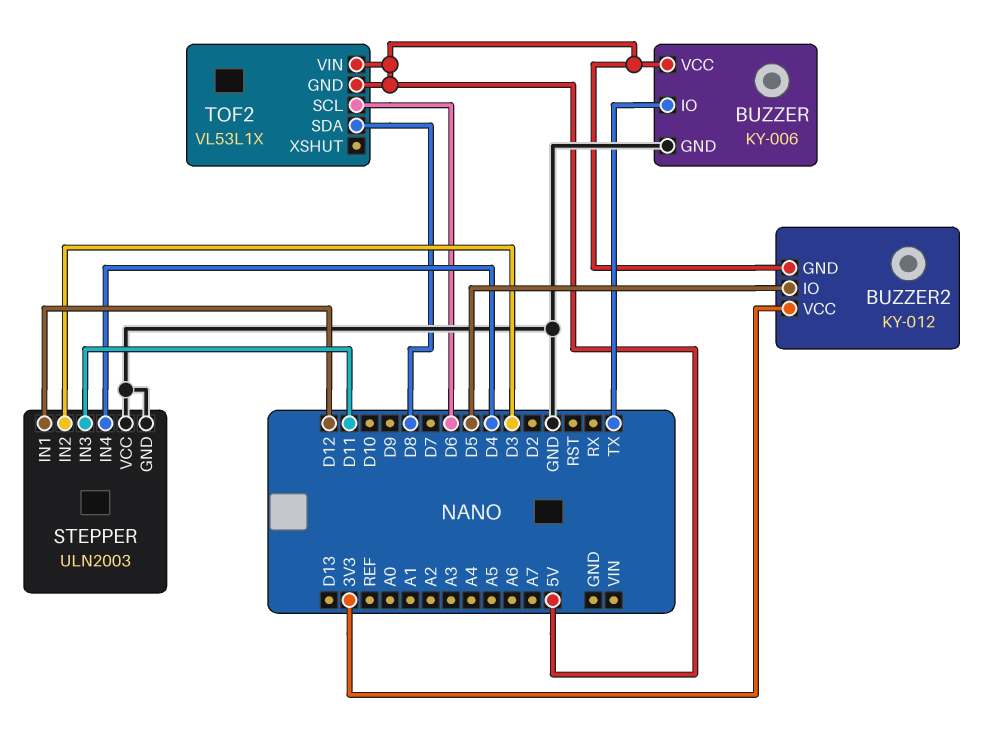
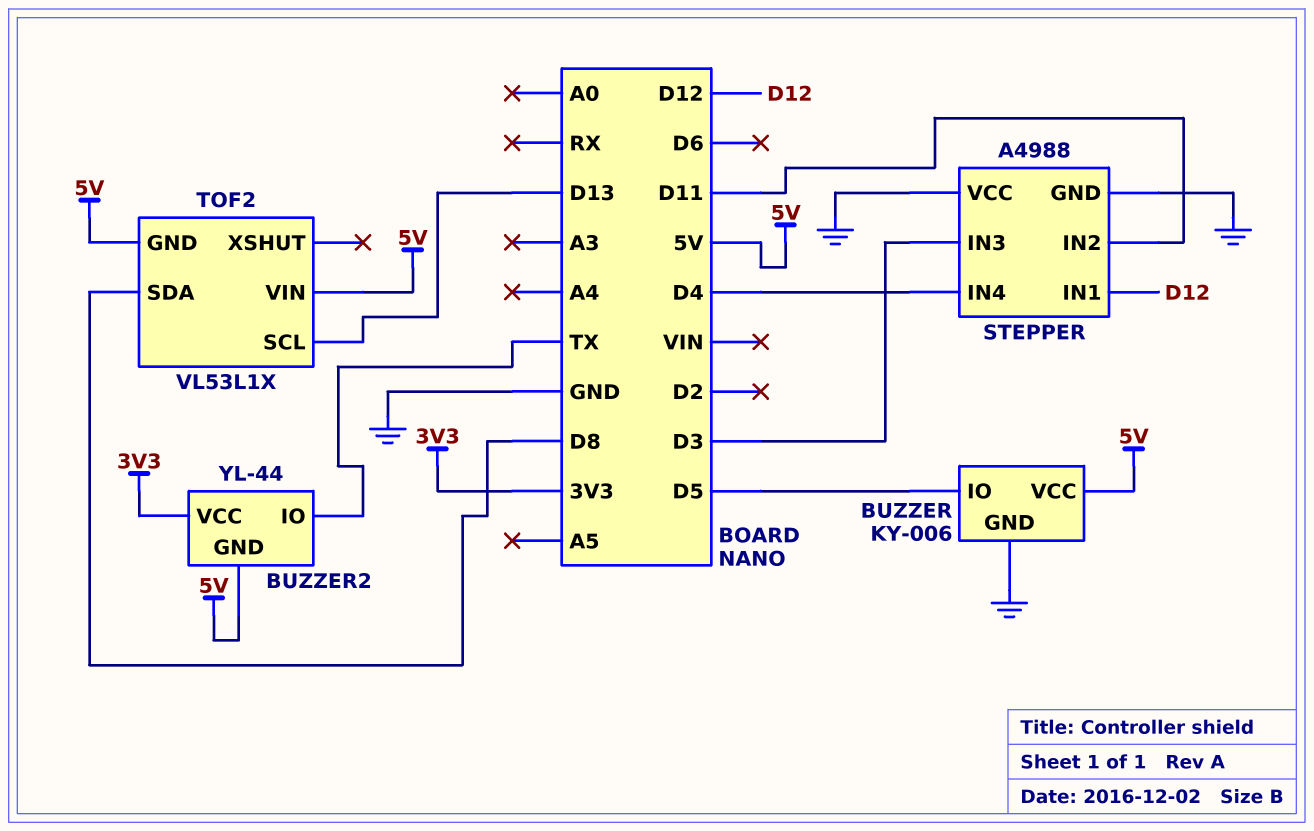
BUZZER pin IO: TX -> D5
BUZZER2: KY-012 -> YL-44
BUZZER2 pin IO: D5 -> TX
STEPPER: ULN2003 -> A4988
STEPPER pin IN2: D3 -> D11
STEPPER pin IN3: D11 -> D3
TOF2 pin SCL: D6 -> D13

